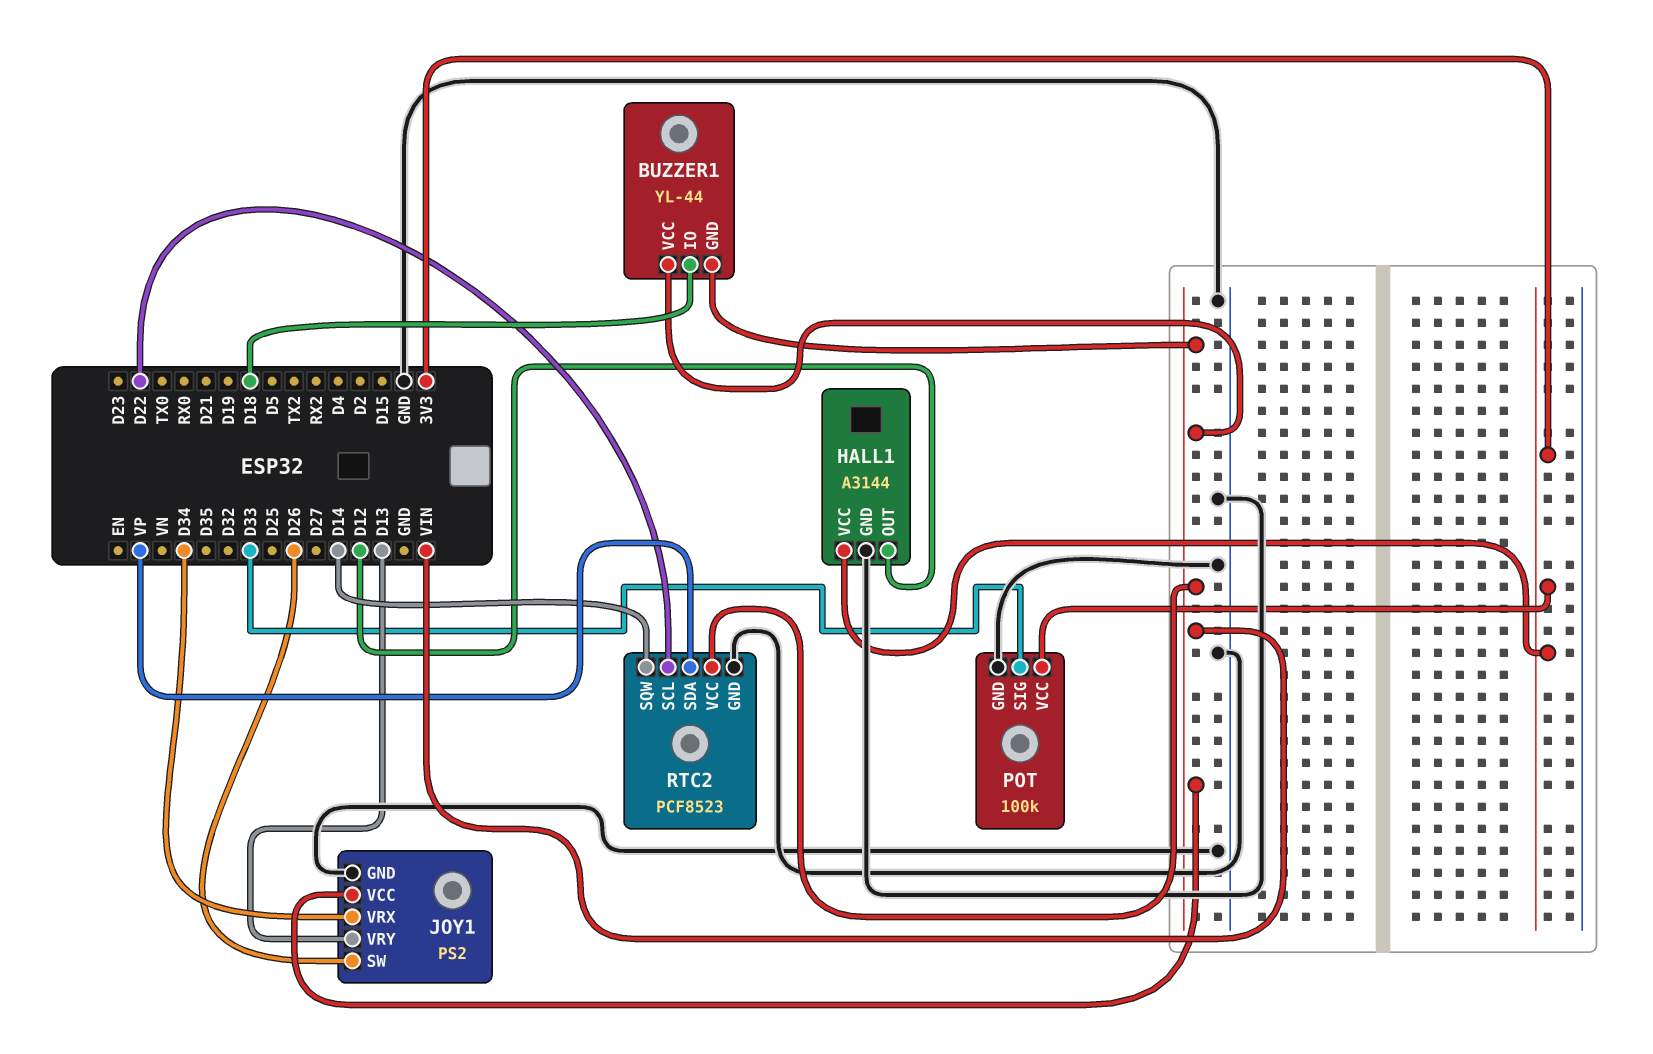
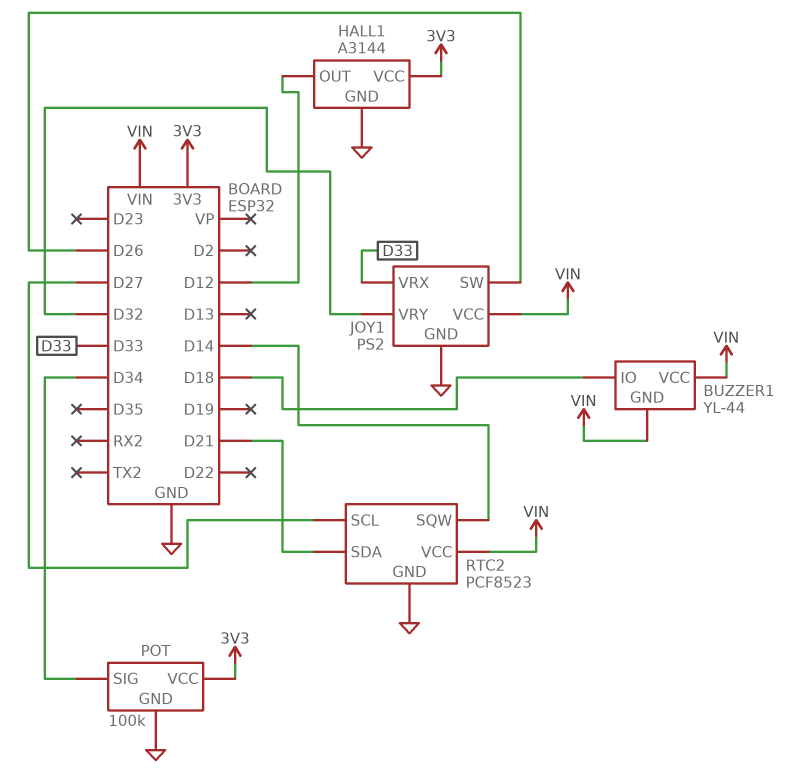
JOY1 pin VRX: D34 -> D33
JOY1 pin VRY: D13 -> D32
POT pin SIG: D33 -> D34
RTC2 pin SCL: D22 -> D27
RTC2 pin SDA: VP -> D21

